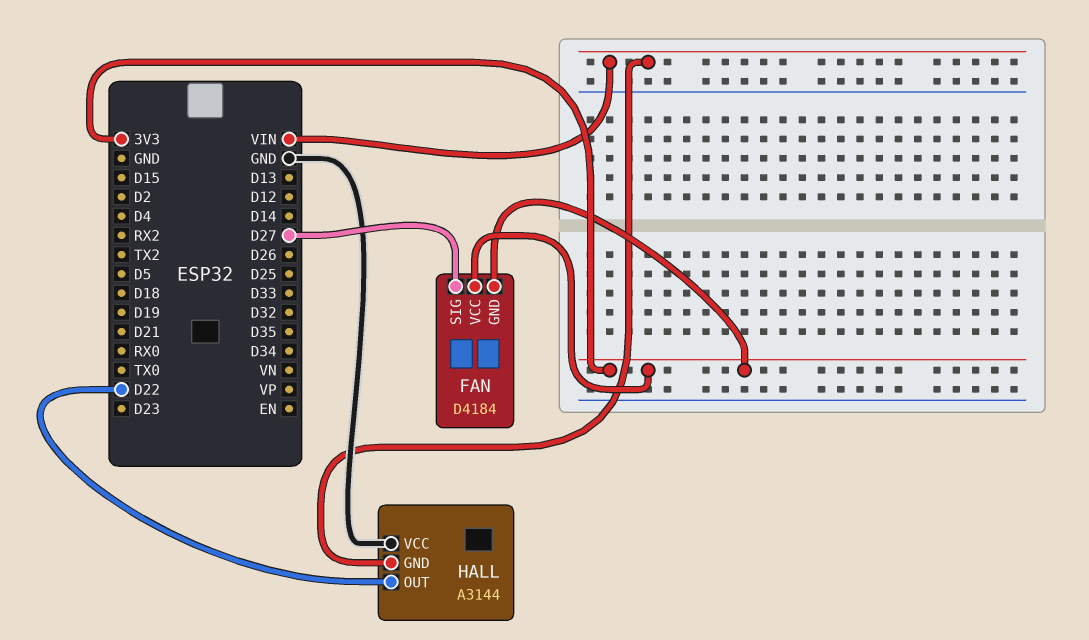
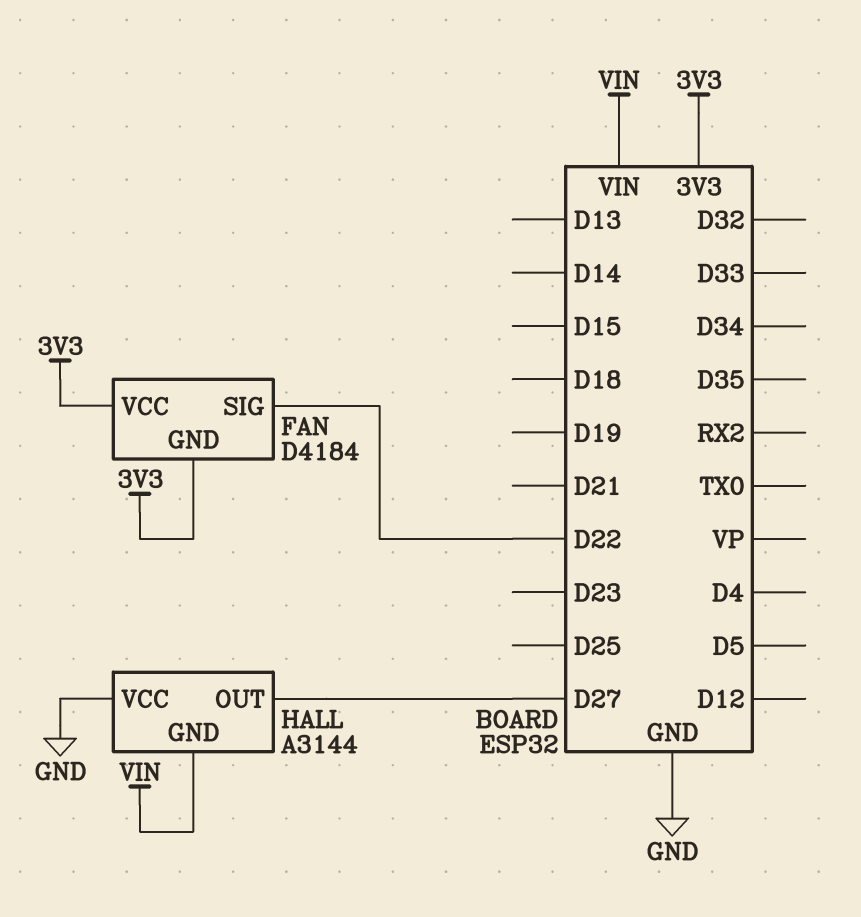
FAN pin SIG: D27 -> D22
HALL pin OUT: D22 -> D27

